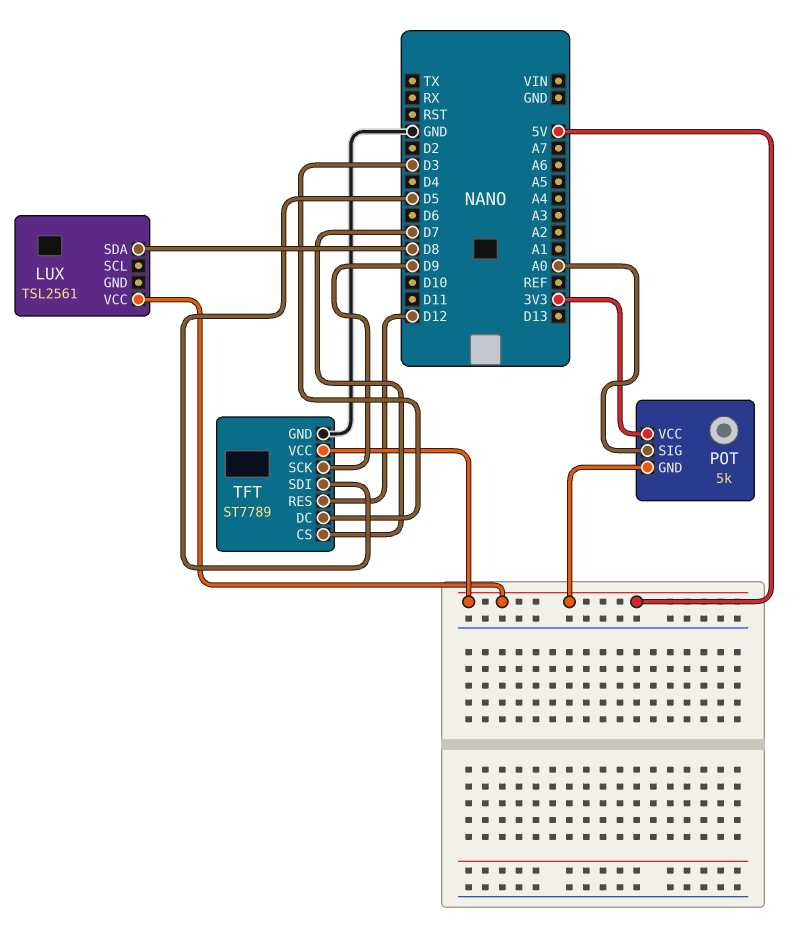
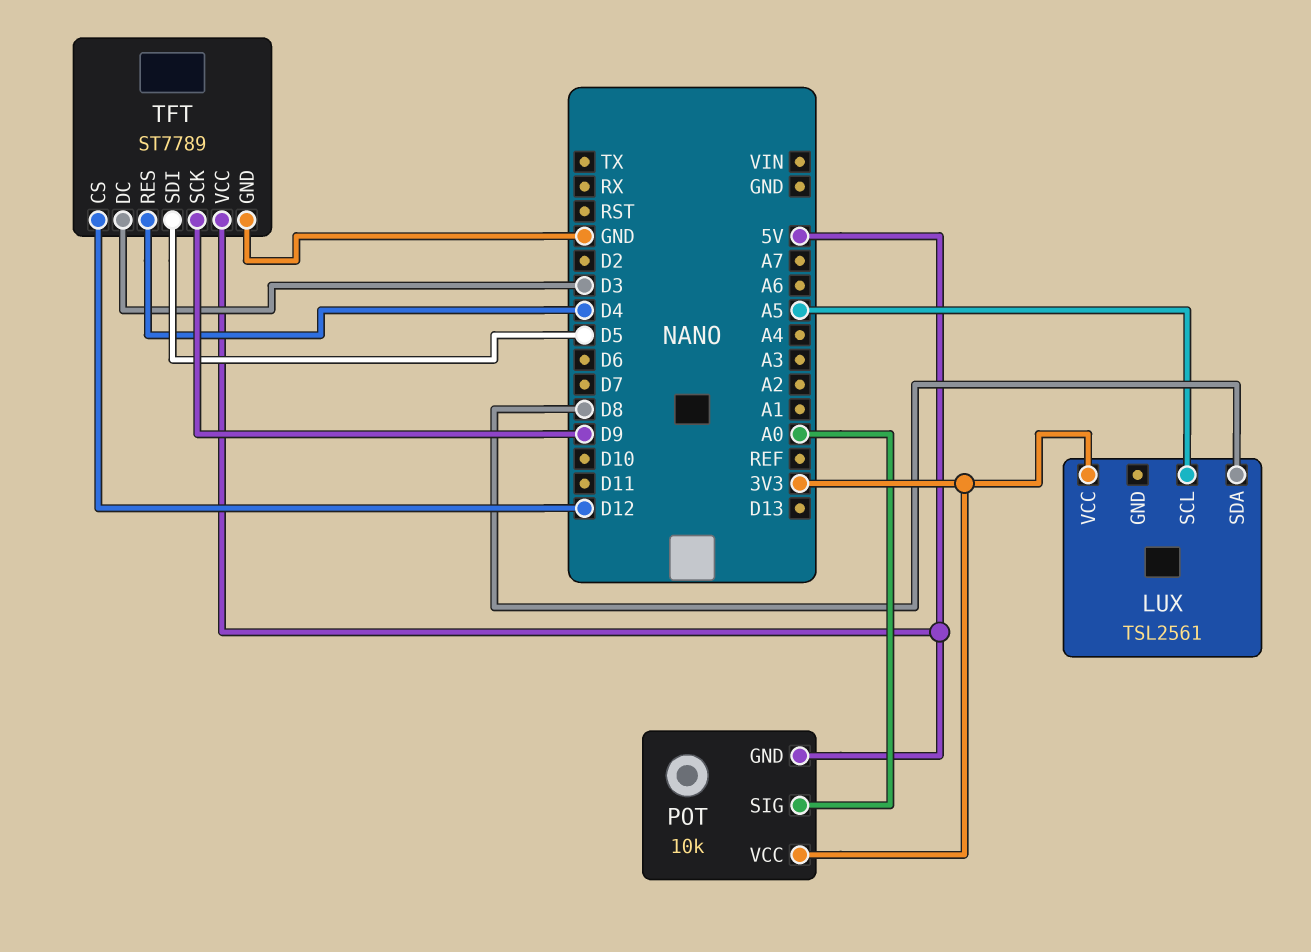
LUX pin SCL: none -> A5
LUX pin VCC: 5V -> 3V3
POT: 5k -> 10k
TFT pin CS: D7 -> D12
TFT pin RES: D12 -> D4

